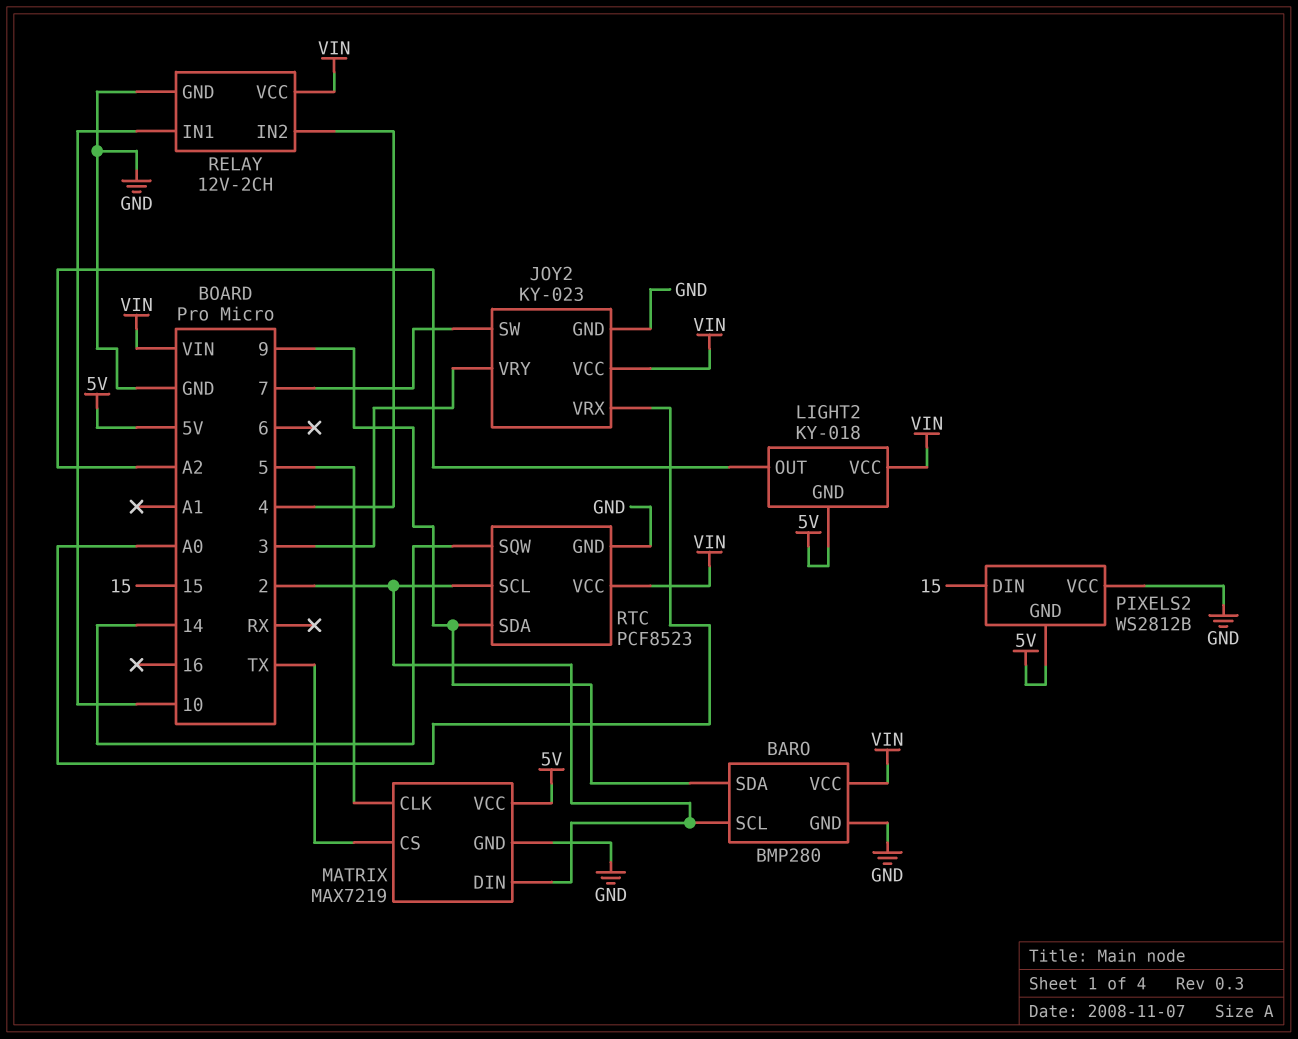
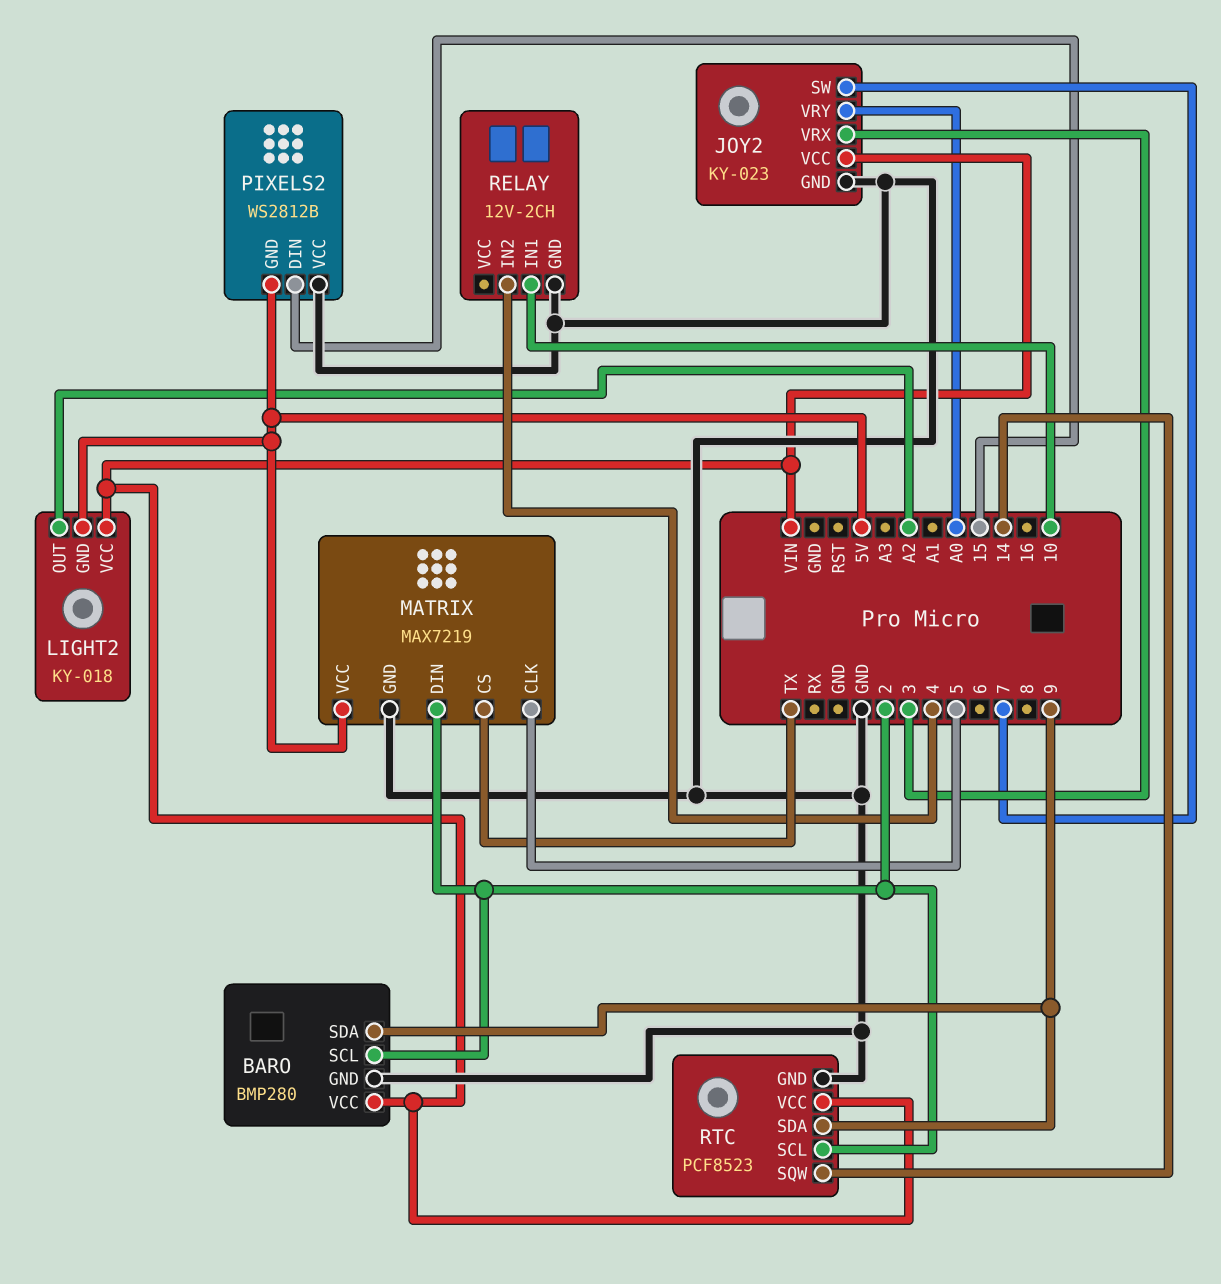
JOY2 pin VRX: A0 -> 3
JOY2 pin VRY: 3 -> A0
RELAY pin VCC: VIN -> none

